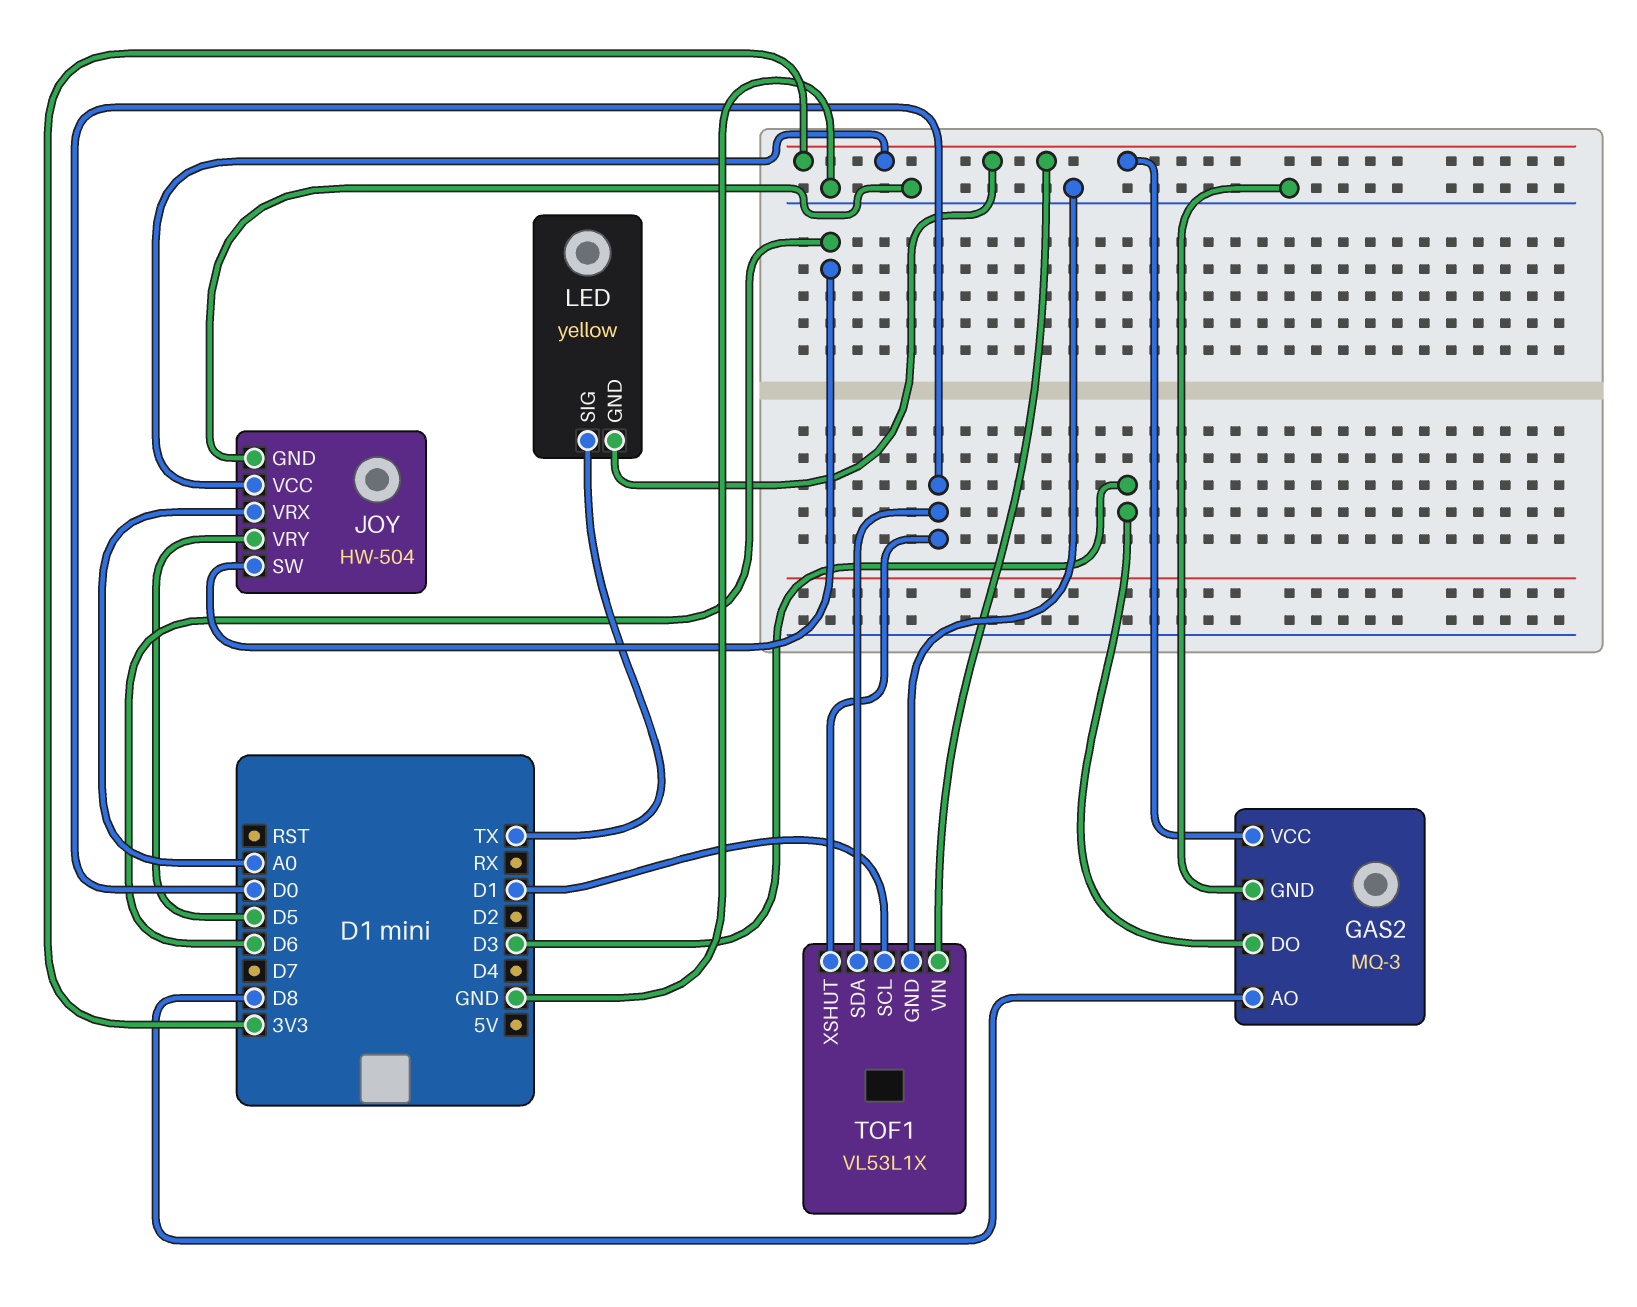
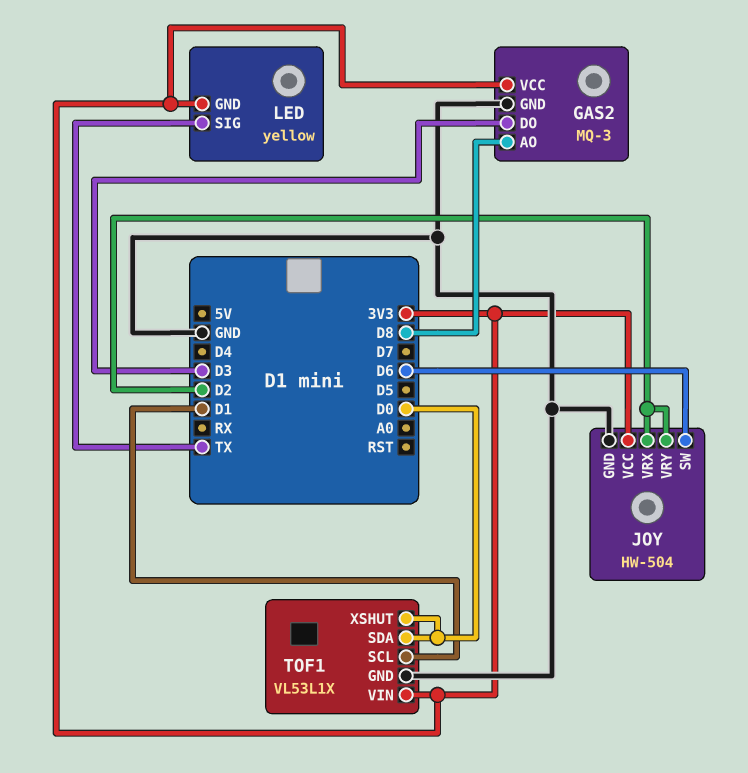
JOY pin VRX: A0 -> D2
JOY pin VRY: D5 -> D2

